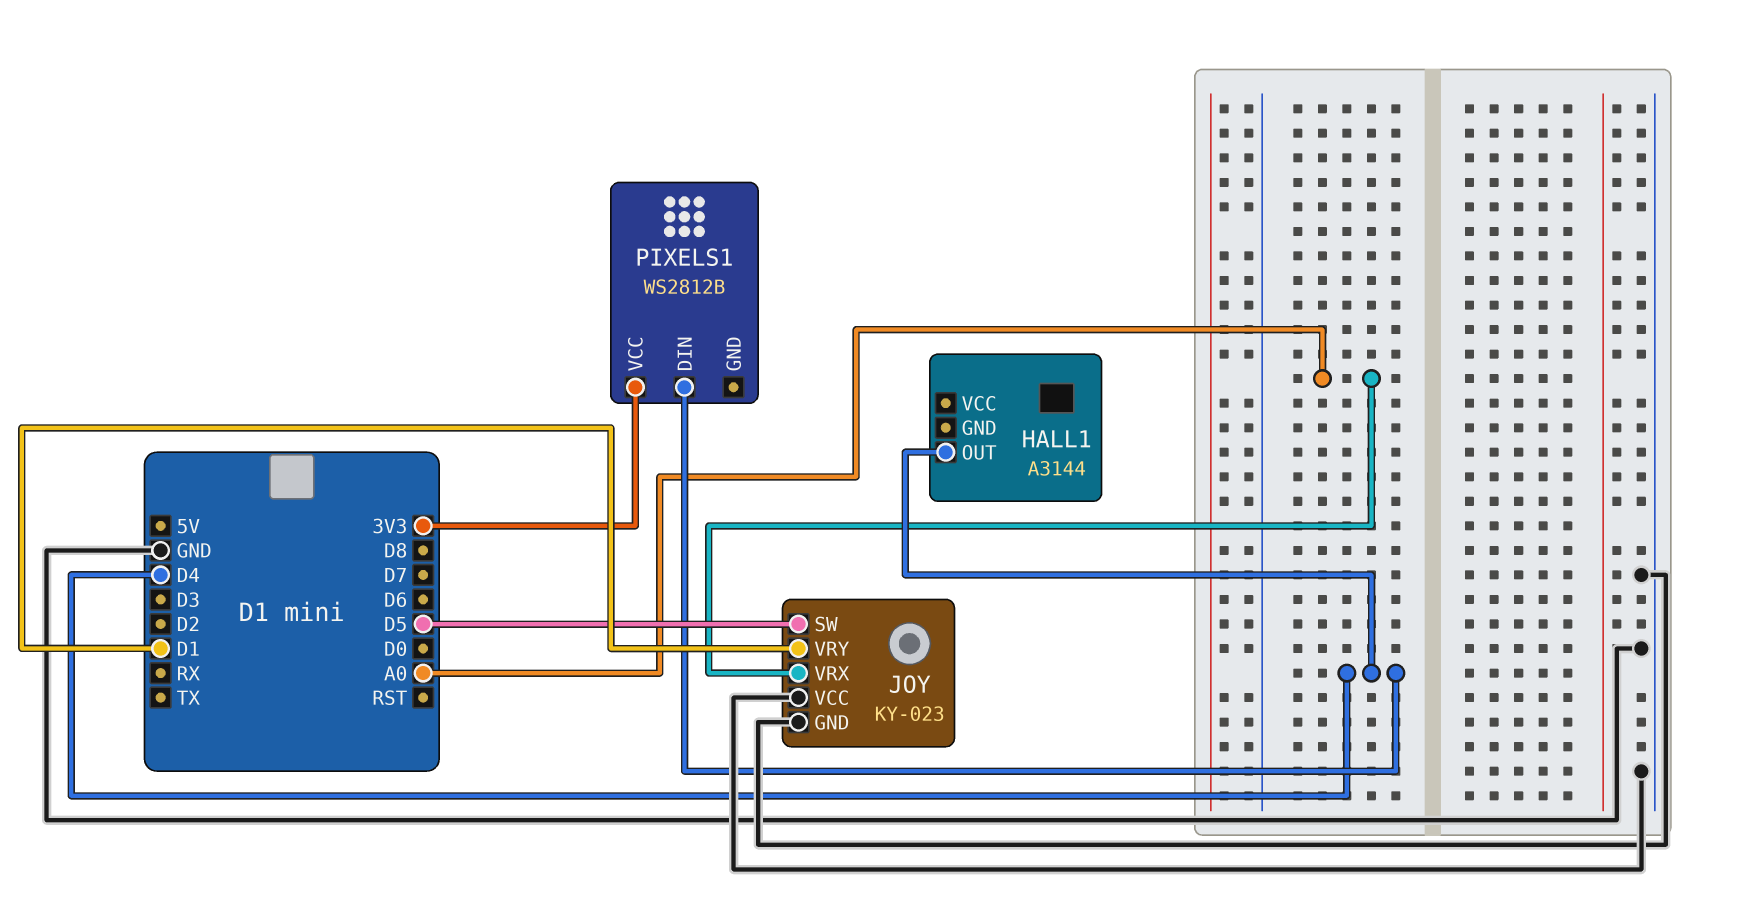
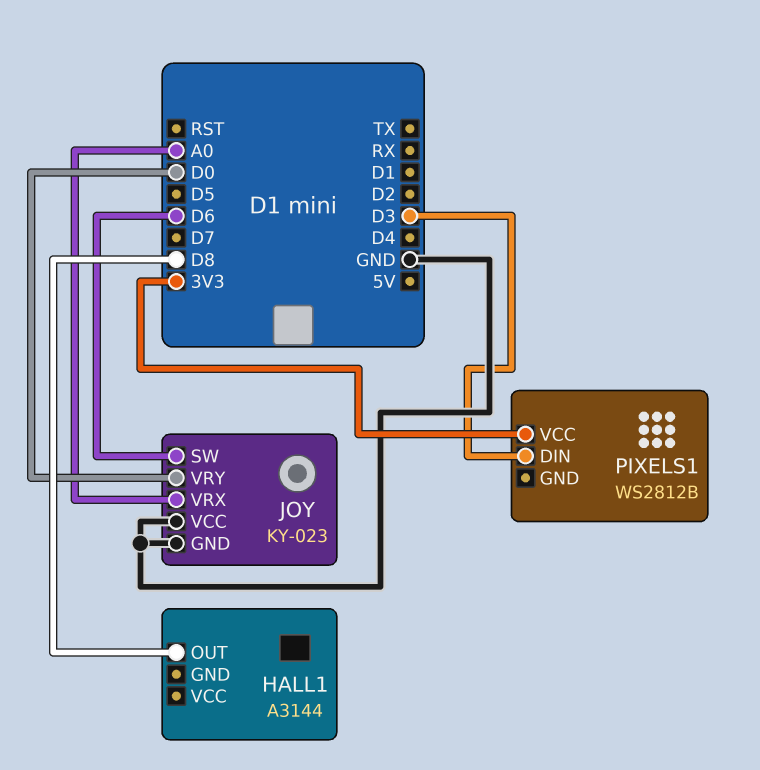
HALL1 pin OUT: D4 -> D8
JOY pin SW: D5 -> D6
JOY pin VRY: D1 -> D0
PIXELS1 pin DIN: D4 -> D3

